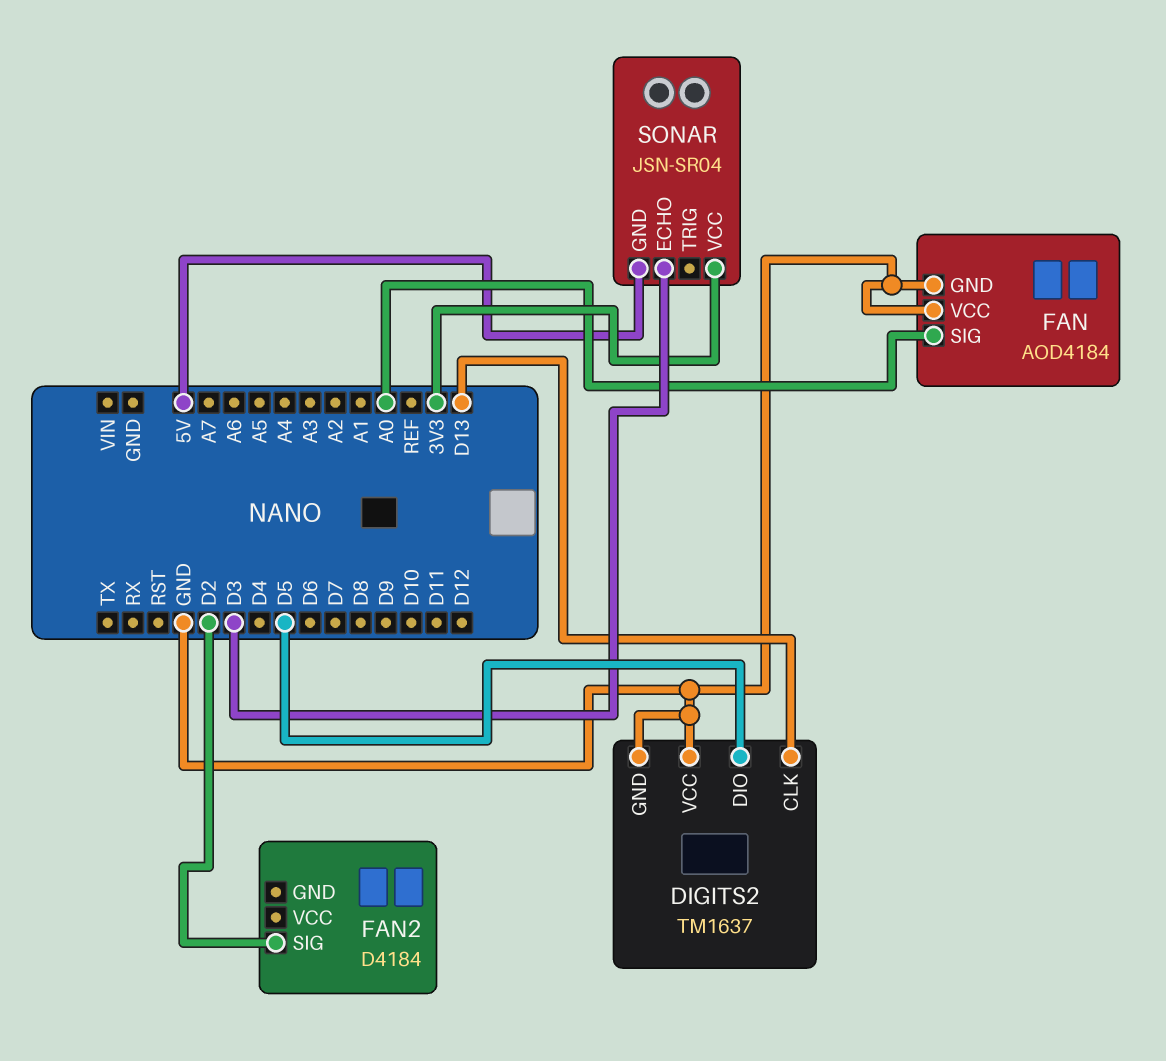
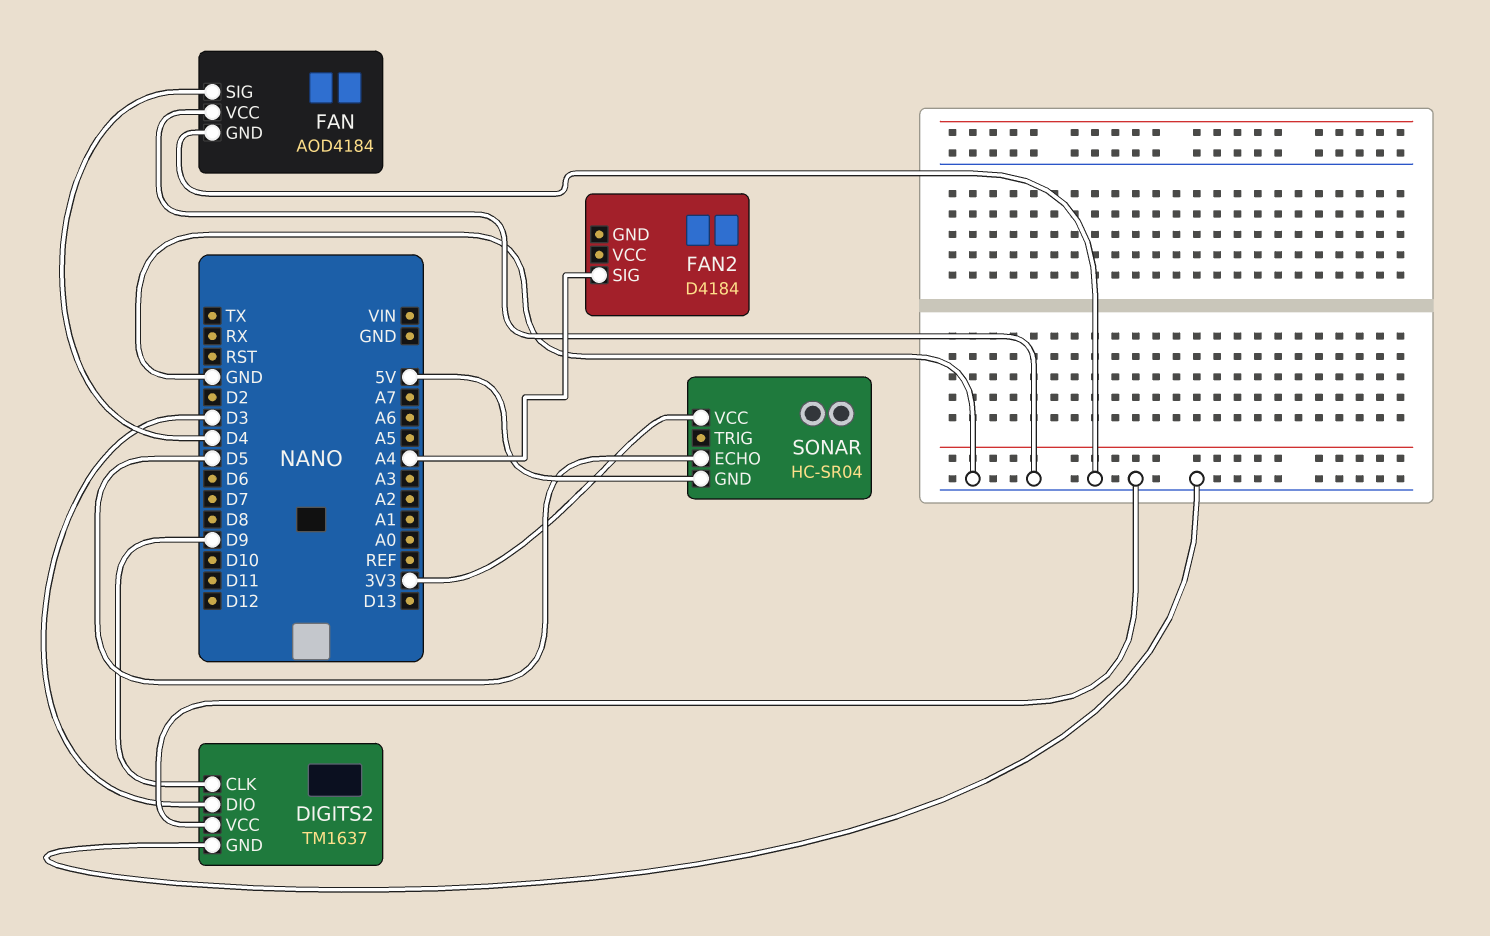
DIGITS2 pin CLK: D13 -> D9
DIGITS2 pin DIO: D5 -> D3
FAN pin SIG: A0 -> D4
FAN2 pin SIG: D2 -> A4
SONAR: JSN-SR04 -> HC-SR04
SONAR pin ECHO: D3 -> D5

